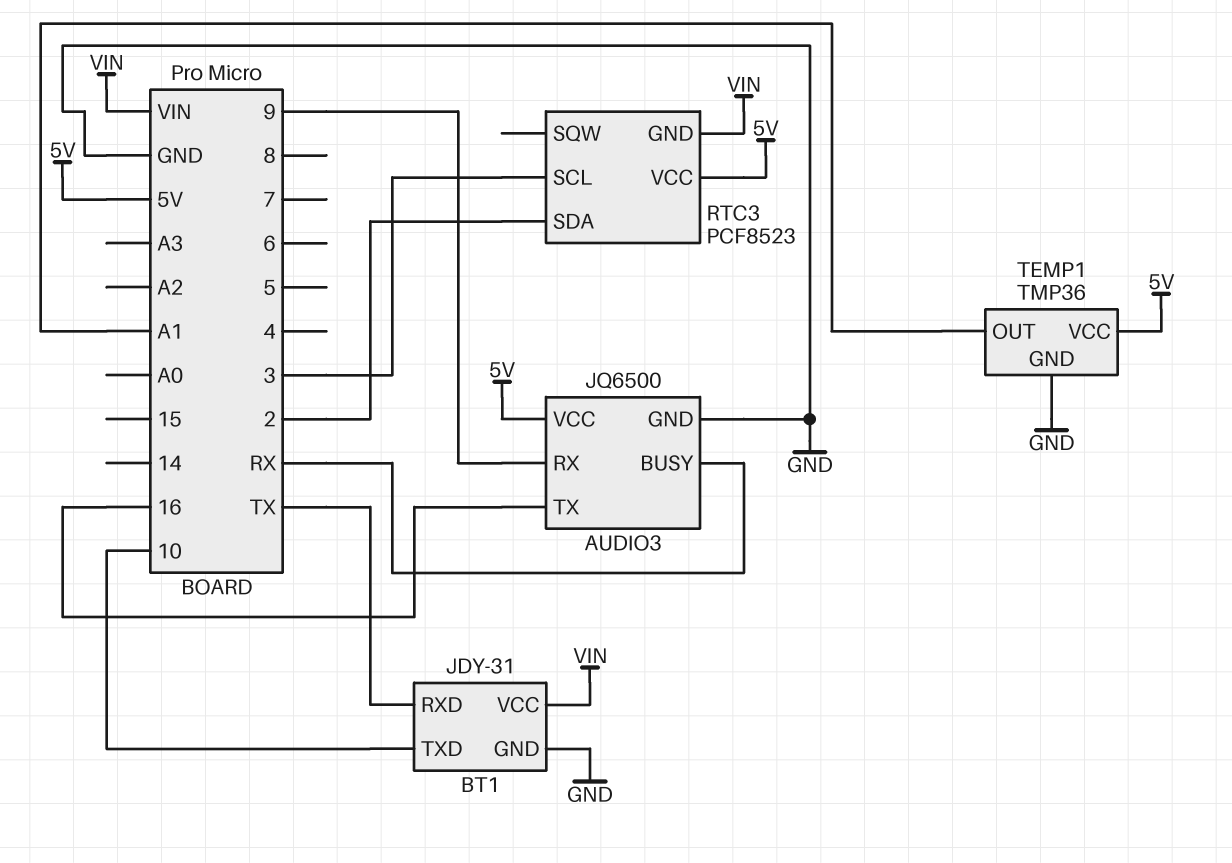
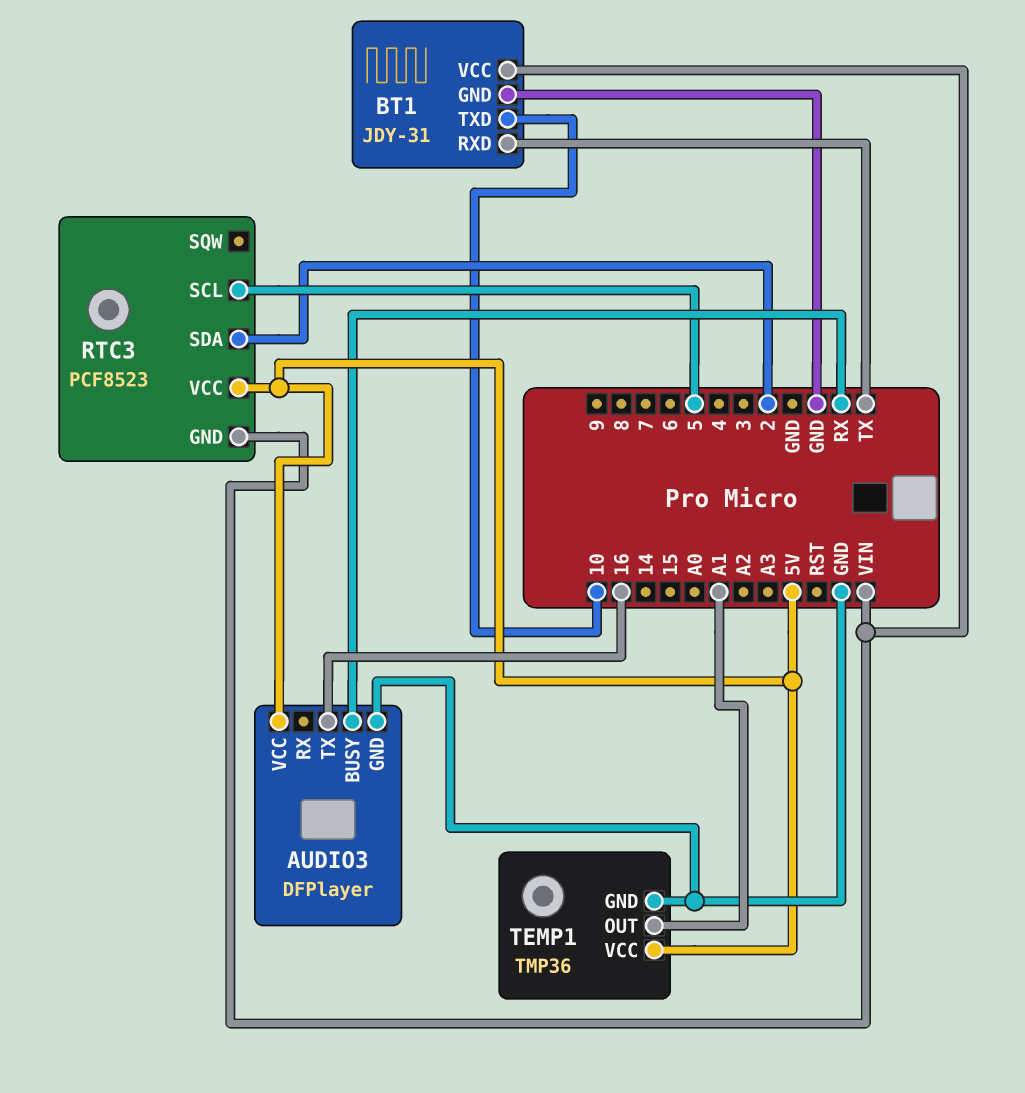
AUDIO3: JQ6500 -> DFPlayer
AUDIO3 pin RX: 9 -> none
RTC3 pin SCL: 3 -> 5

